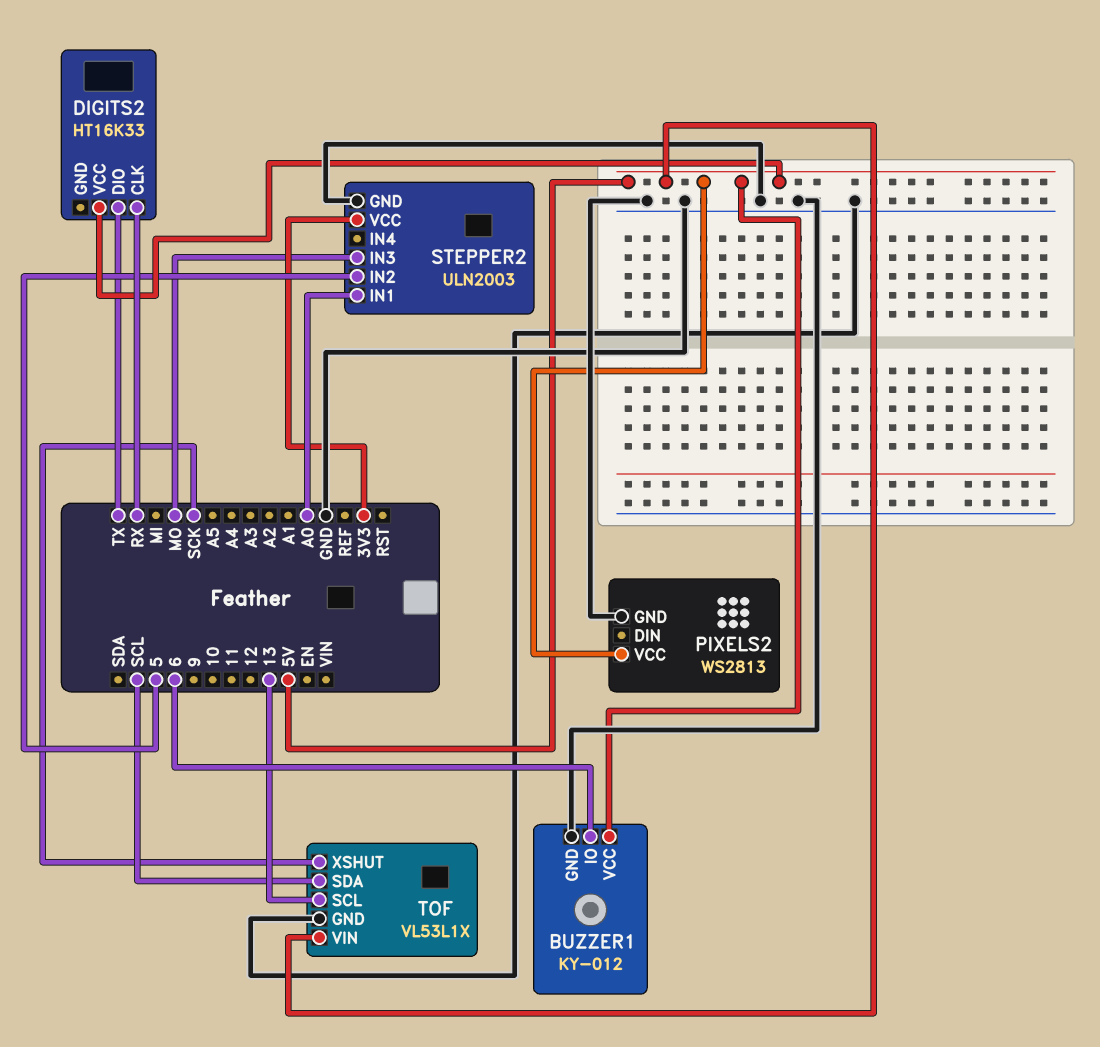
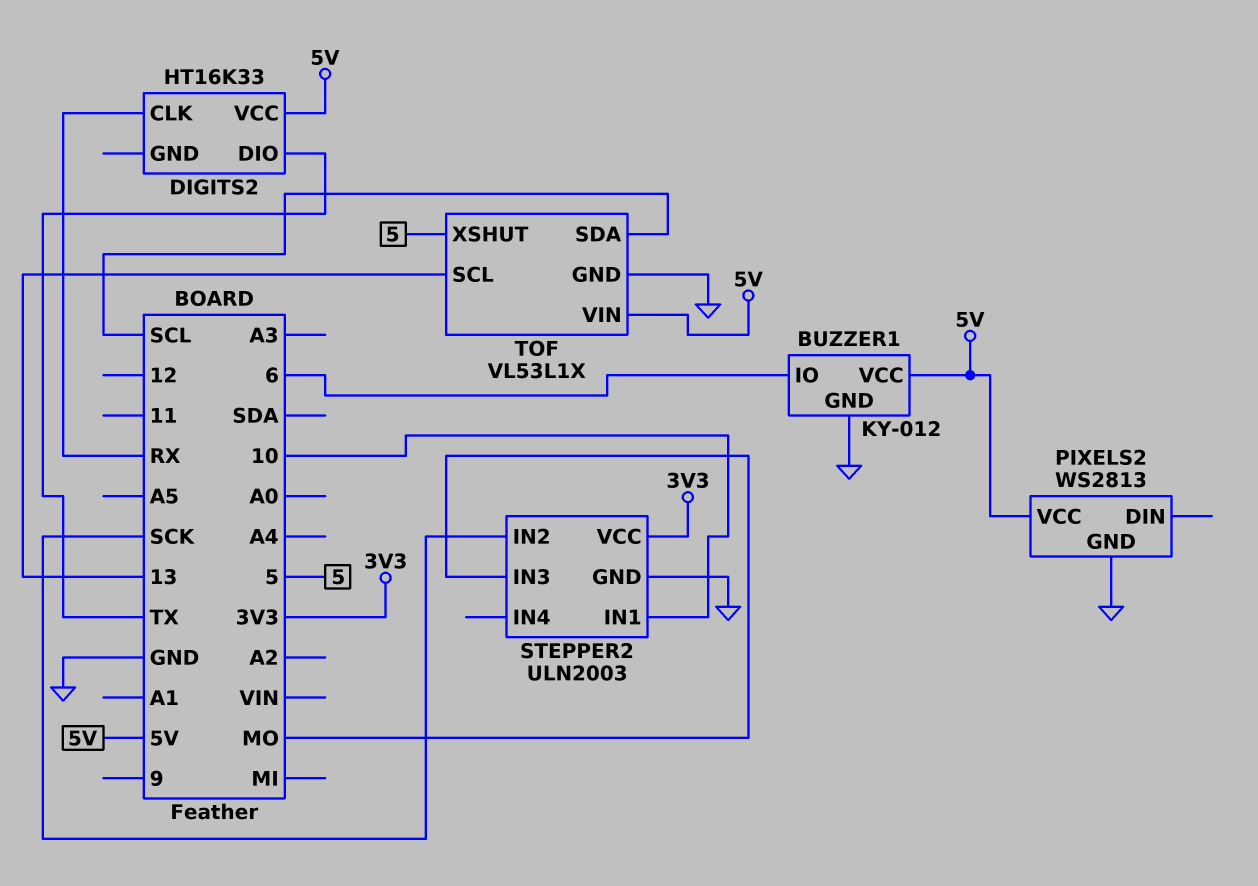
STEPPER2 pin IN1: A0 -> 10
STEPPER2 pin IN2: 5 -> SCK
TOF pin XSHUT: SCK -> 5

